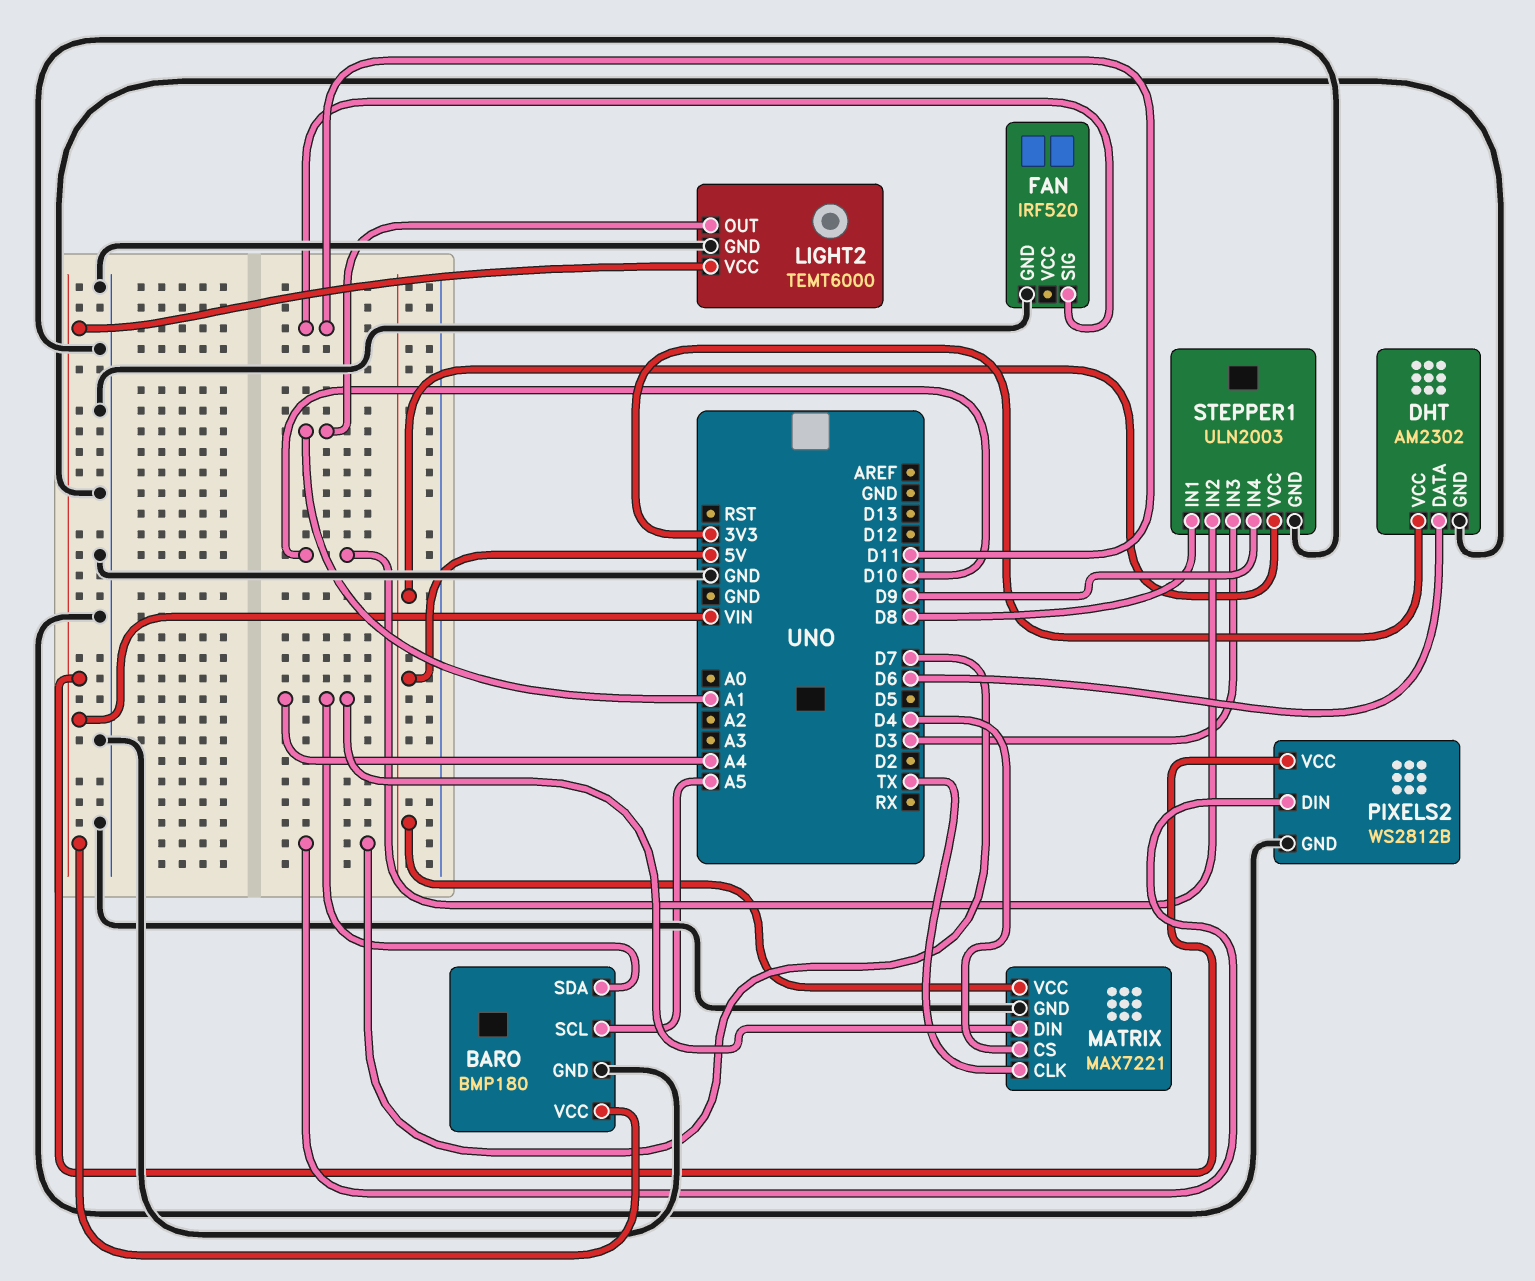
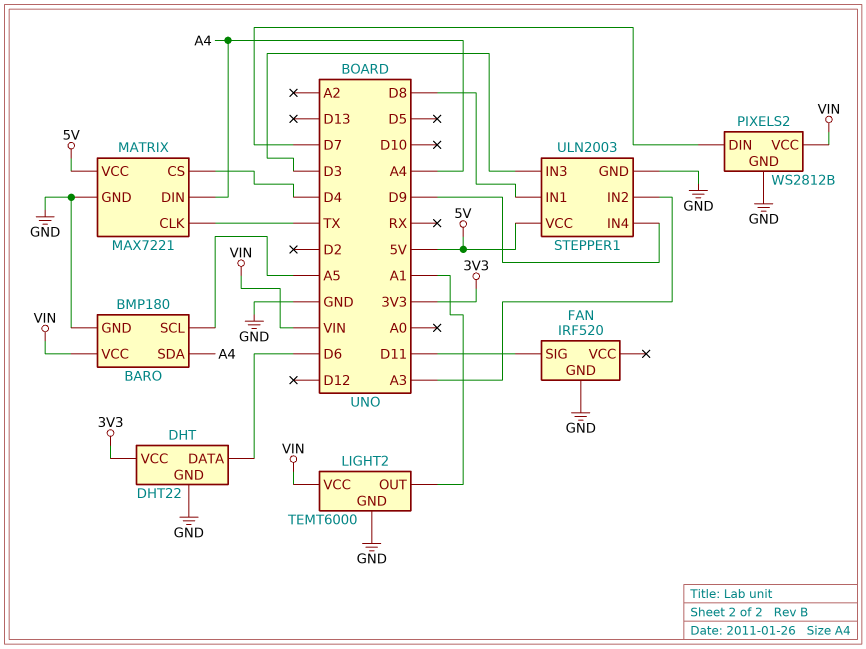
DHT: AM2302 -> DHT22
STEPPER1 pin IN2: D10 -> A3

